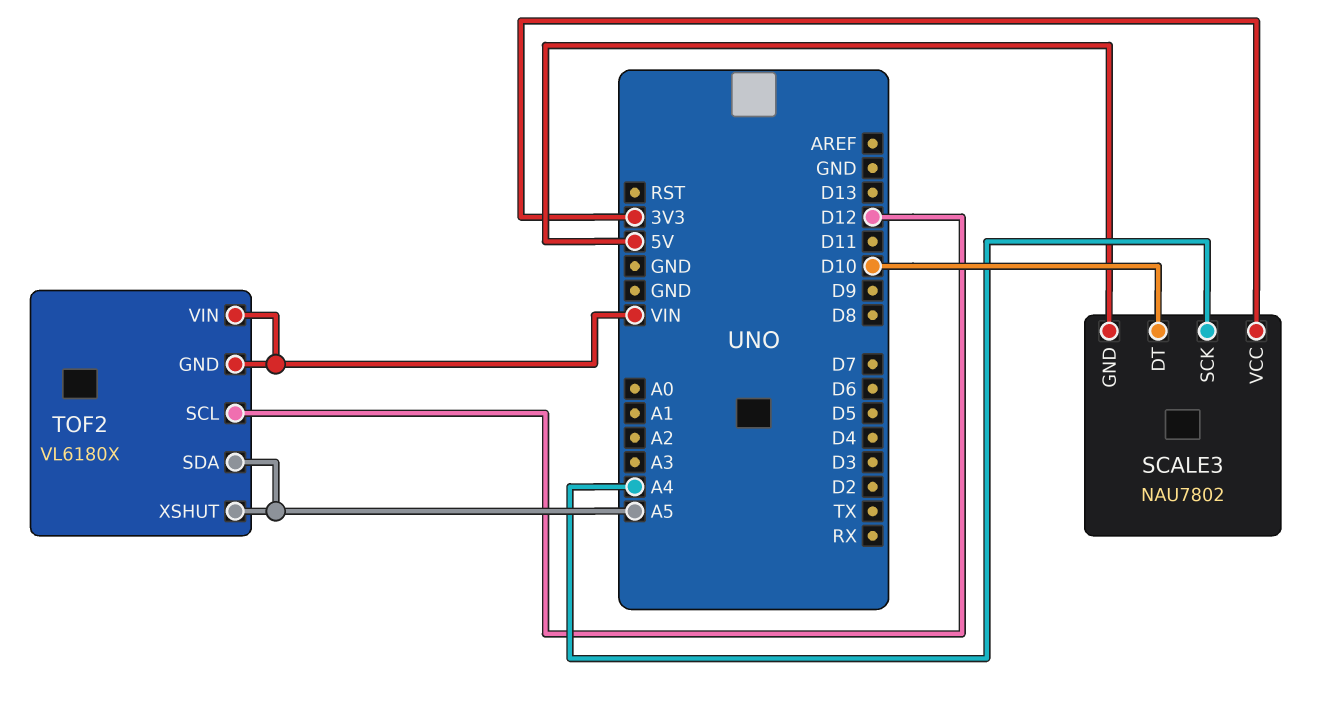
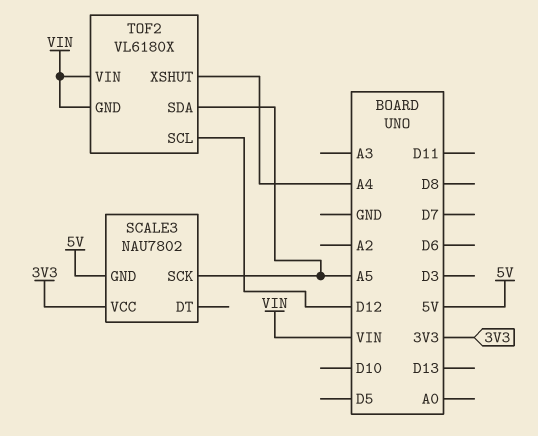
SCALE3 pin DT: D10 -> none
SCALE3 pin SCK: A4 -> A5
TOF2 pin XSHUT: A5 -> A4

